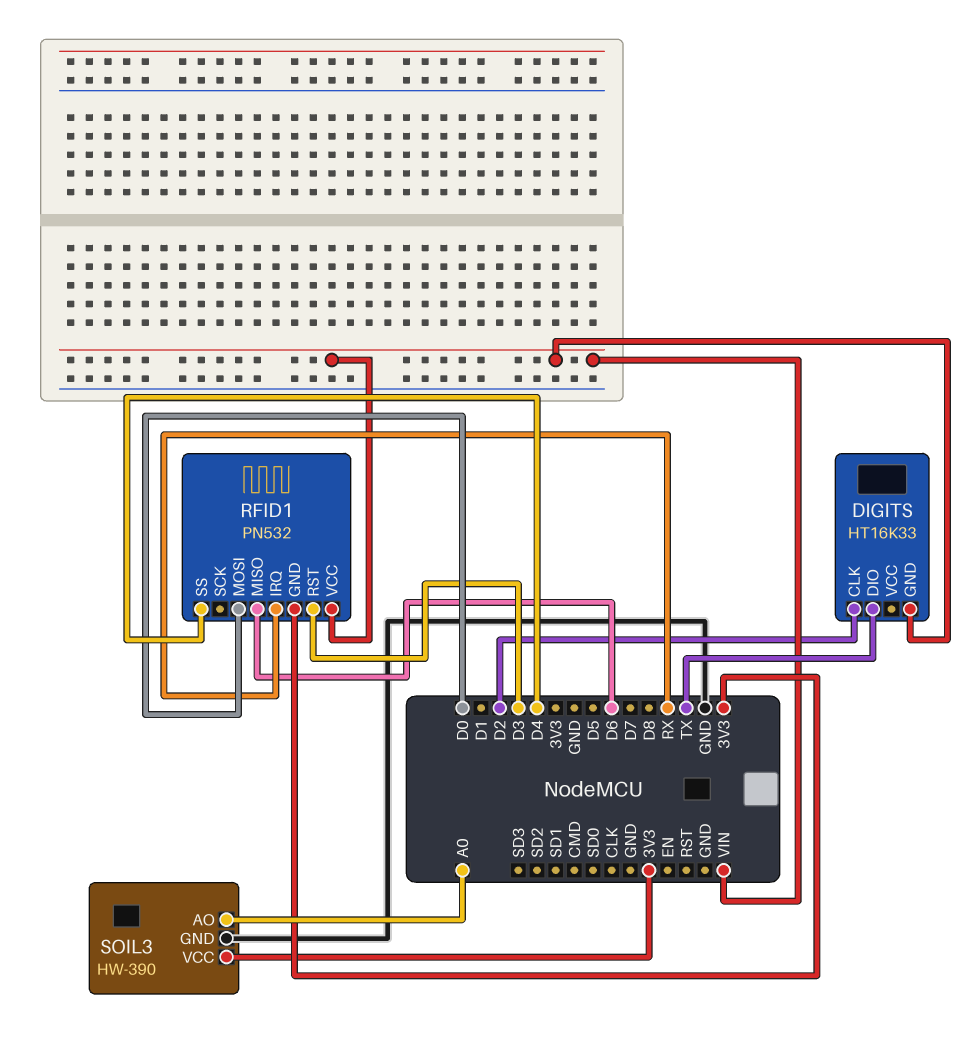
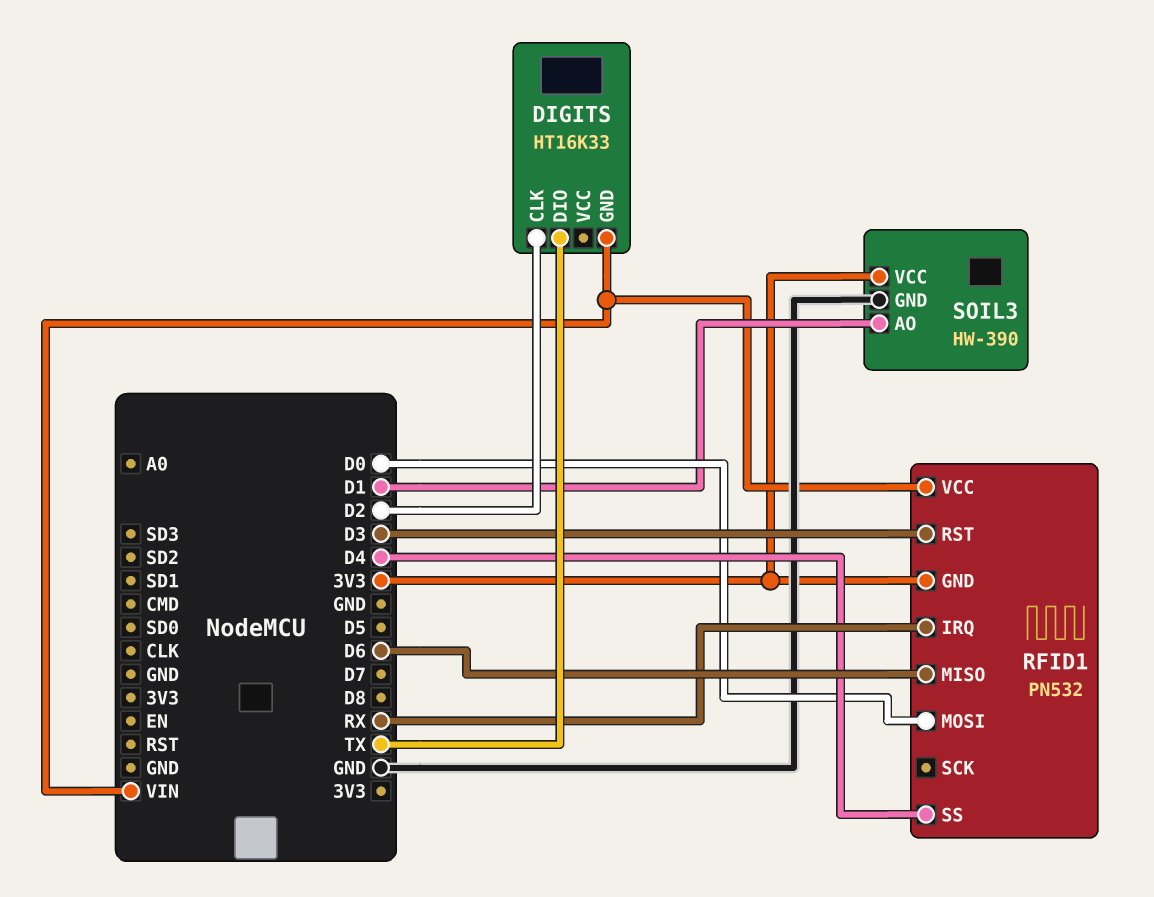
SOIL3 pin AO: A0 -> D1

